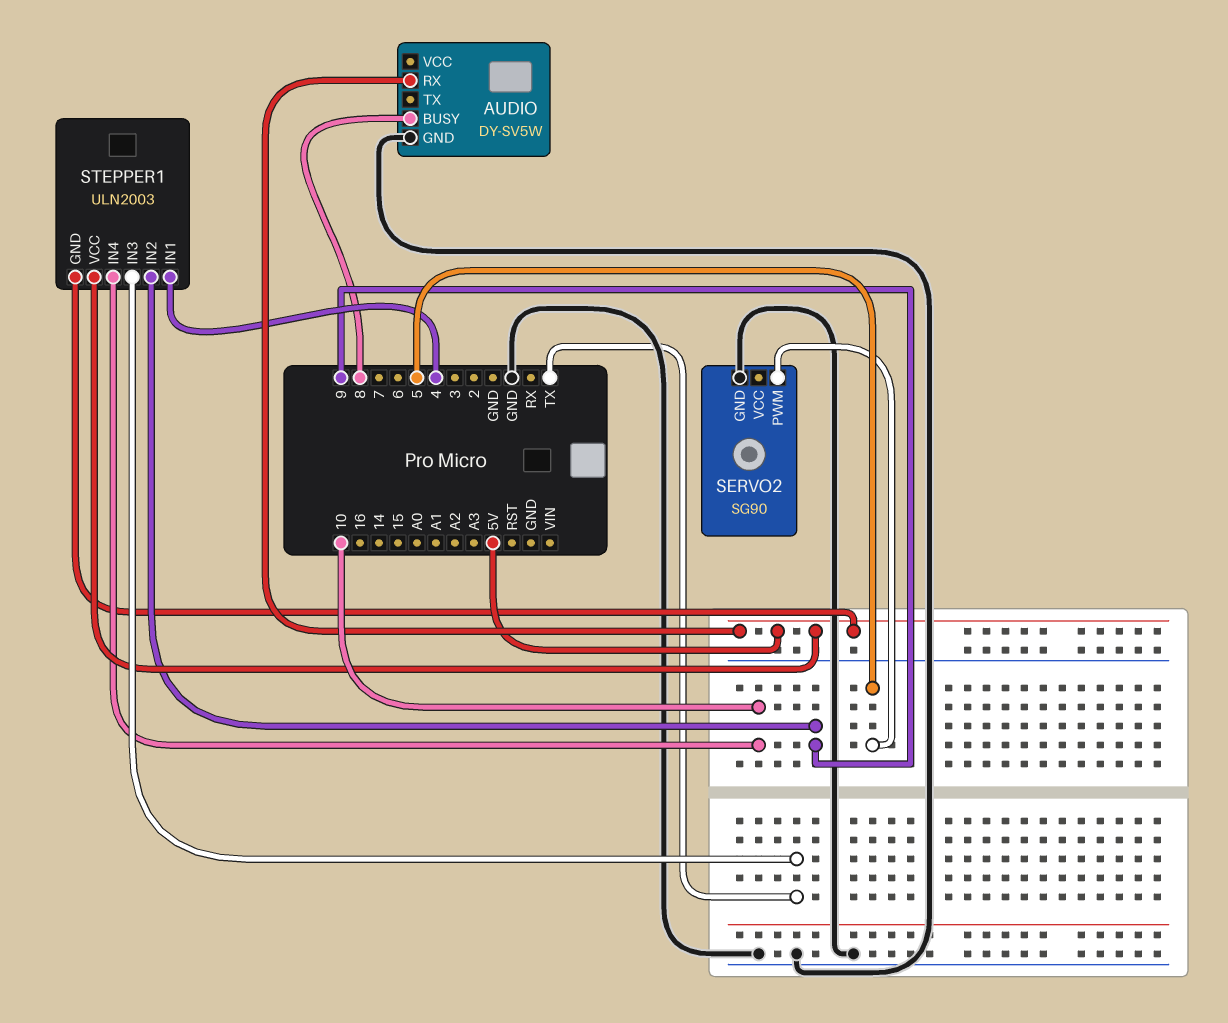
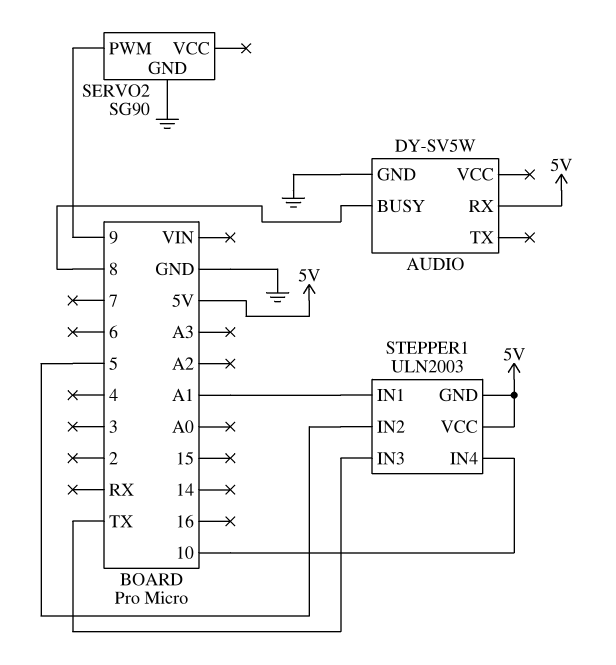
SERVO2 pin PWM: 5 -> 9
STEPPER1 pin IN1: 4 -> A1
STEPPER1 pin IN2: 9 -> 5

